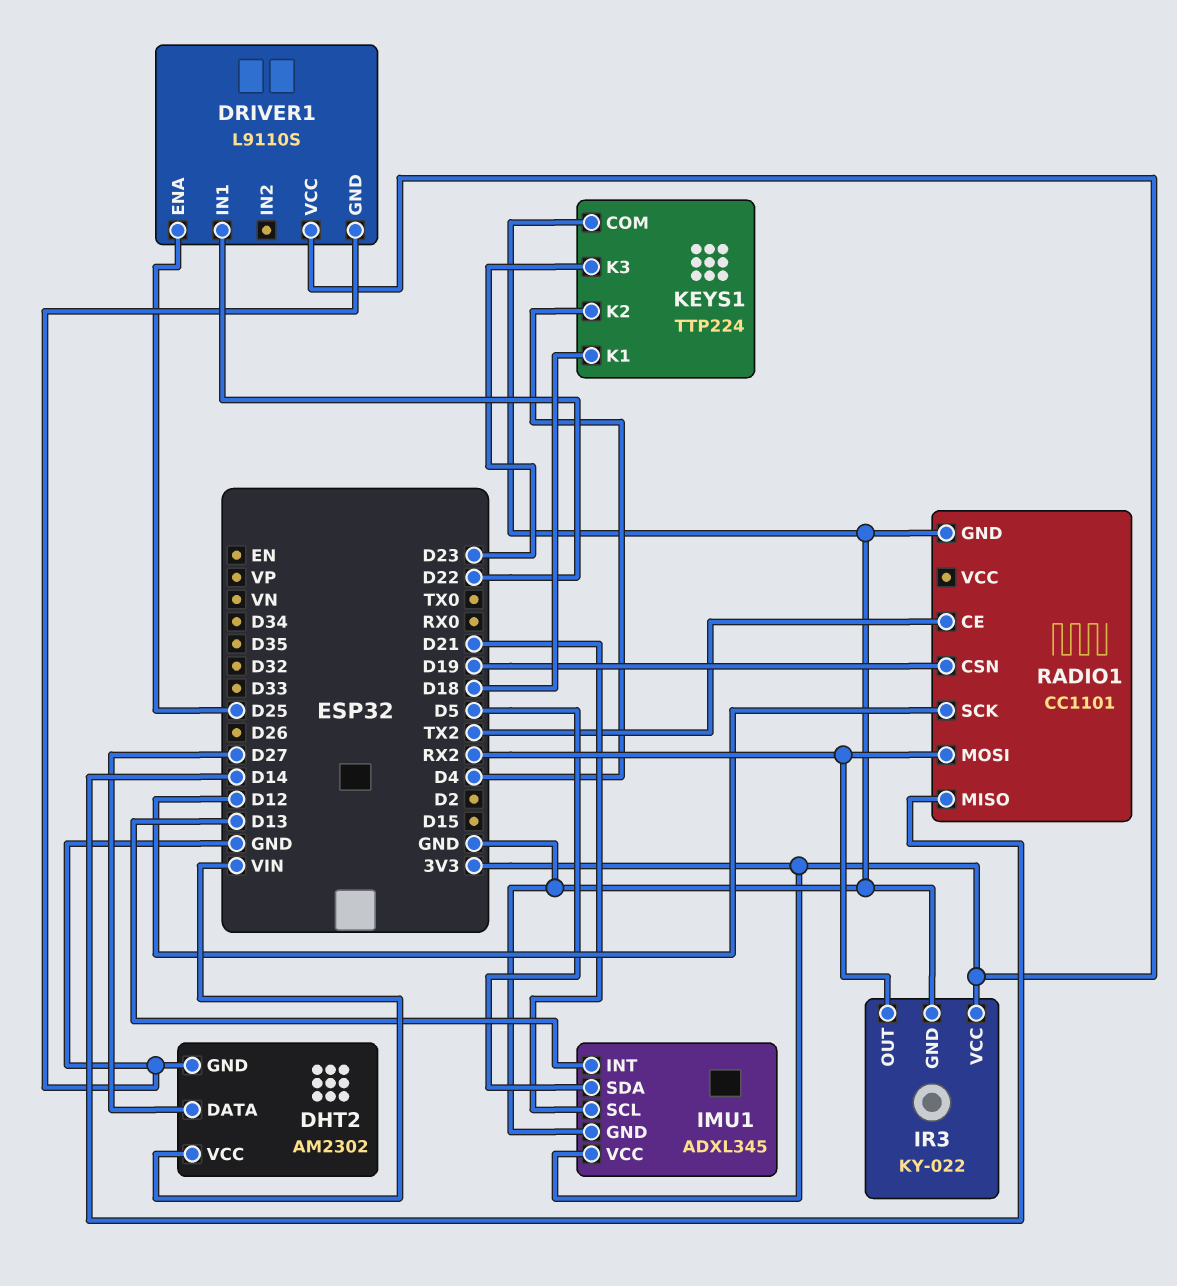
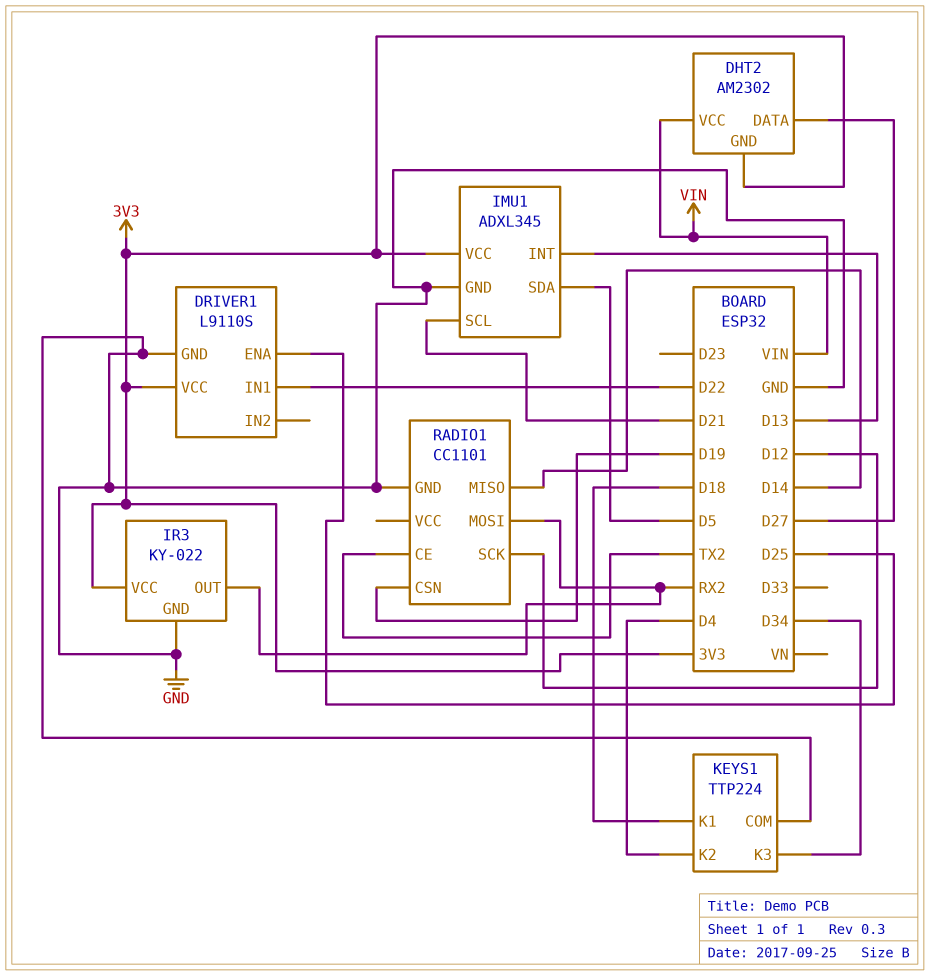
DHT2 pin GND: GND -> 3V3
KEYS1 pin K3: D23 -> D34

